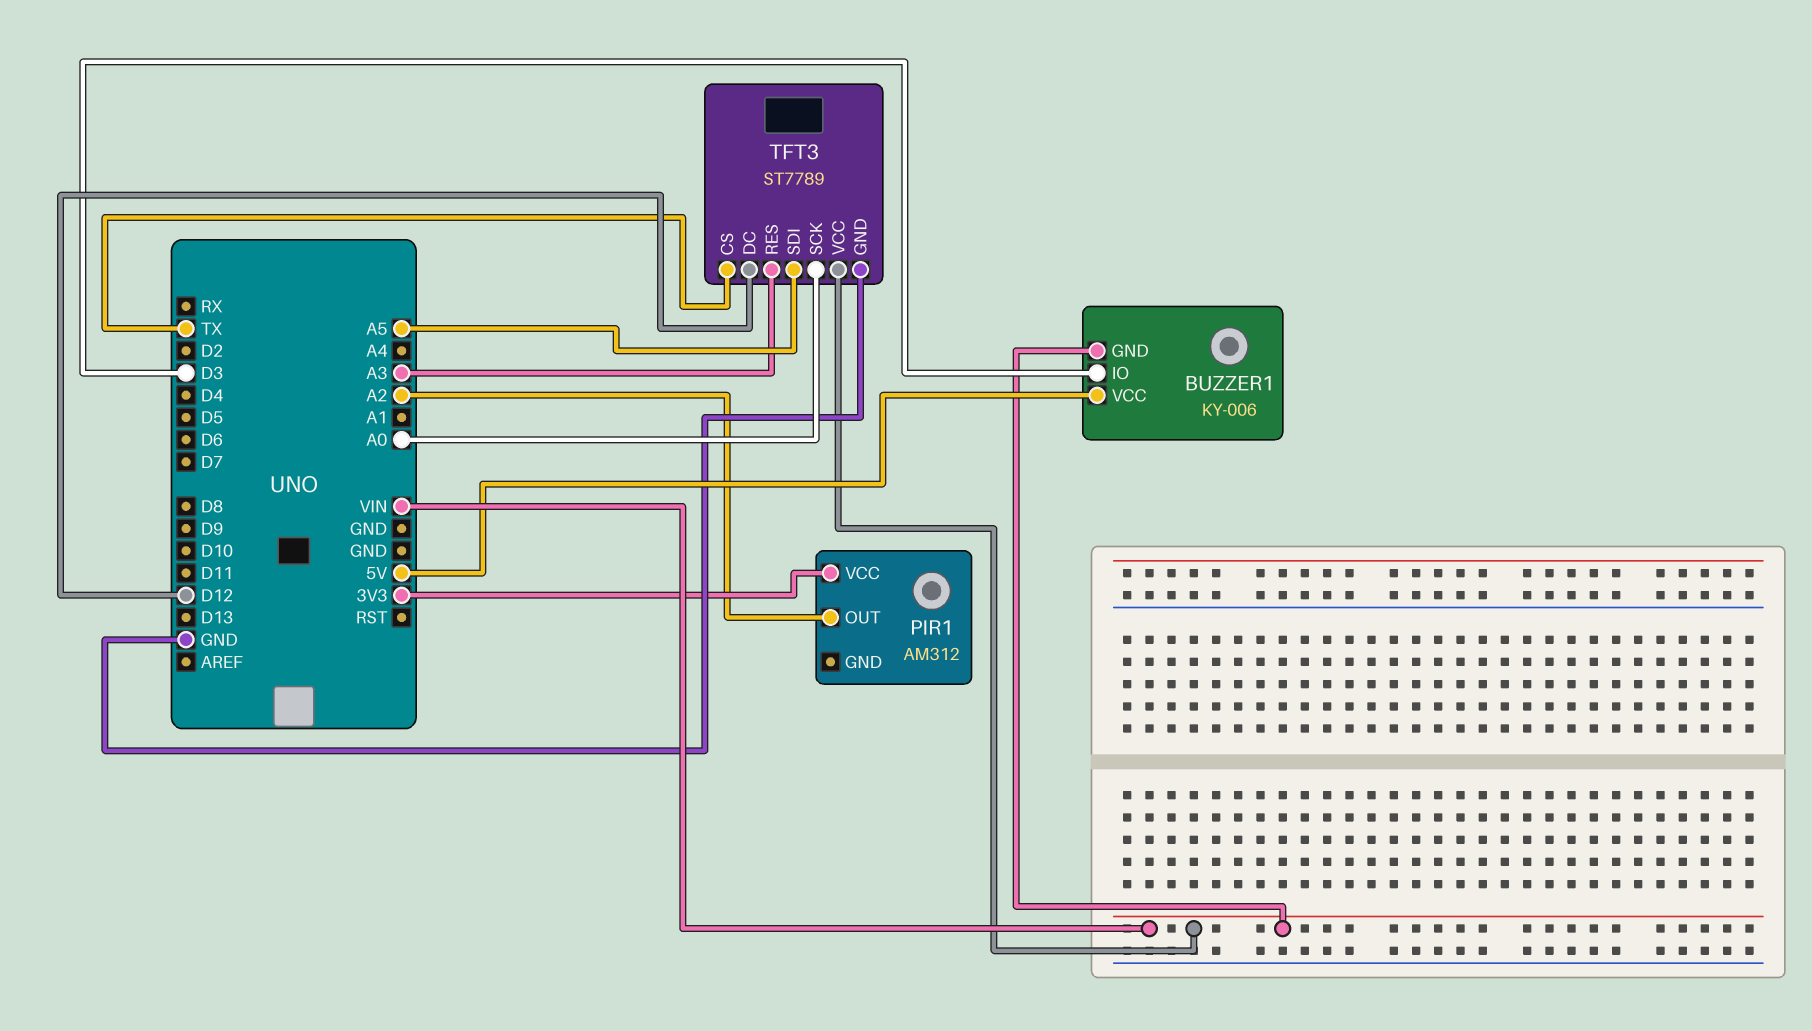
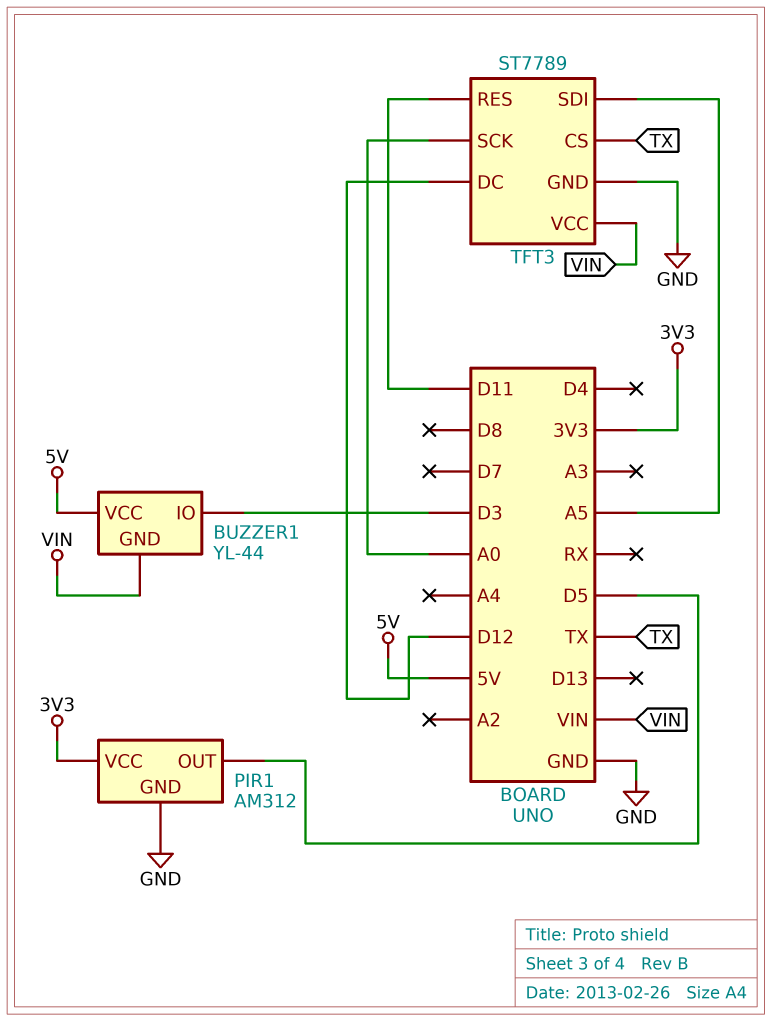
BUZZER1: KY-006 -> YL-44
PIR1 pin GND: none -> GND
PIR1 pin OUT: A2 -> D5
TFT3 pin RES: A3 -> D11

